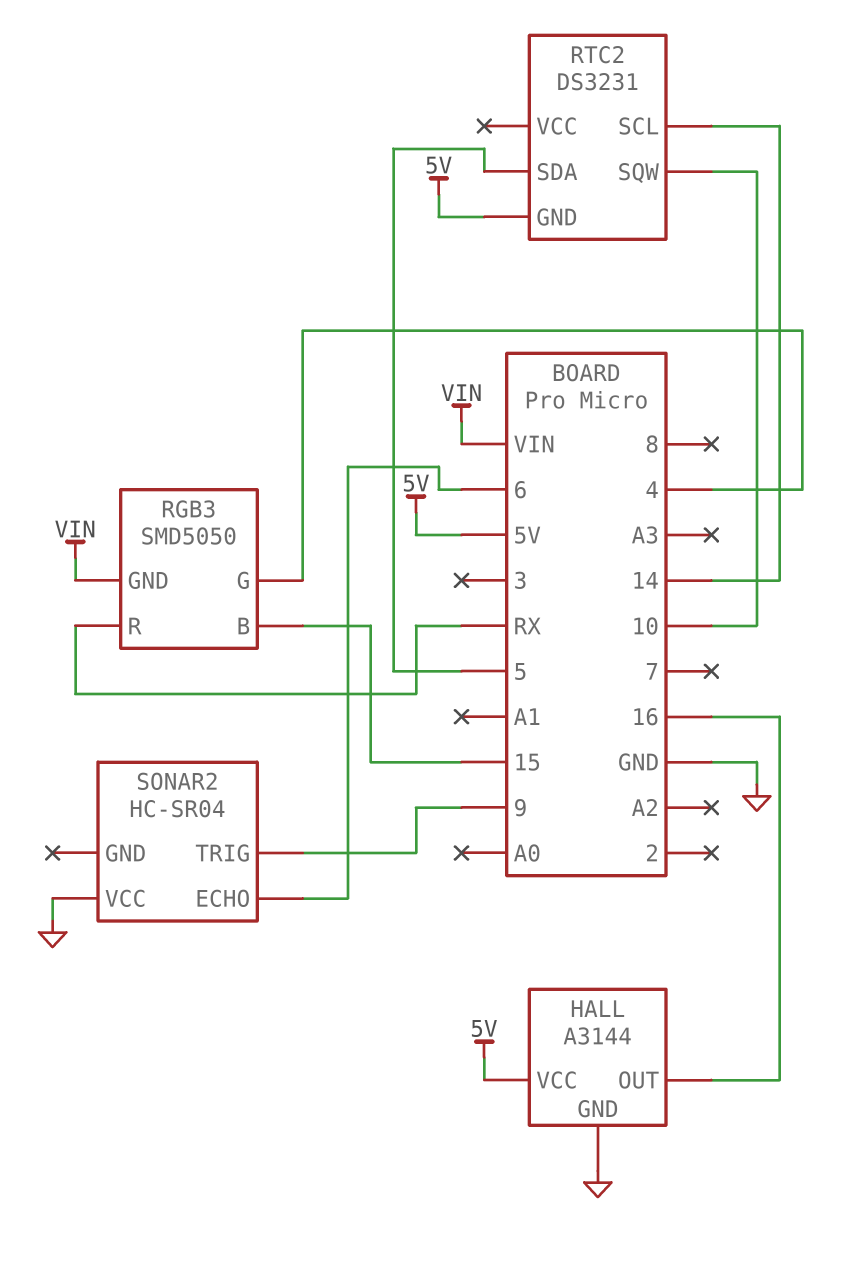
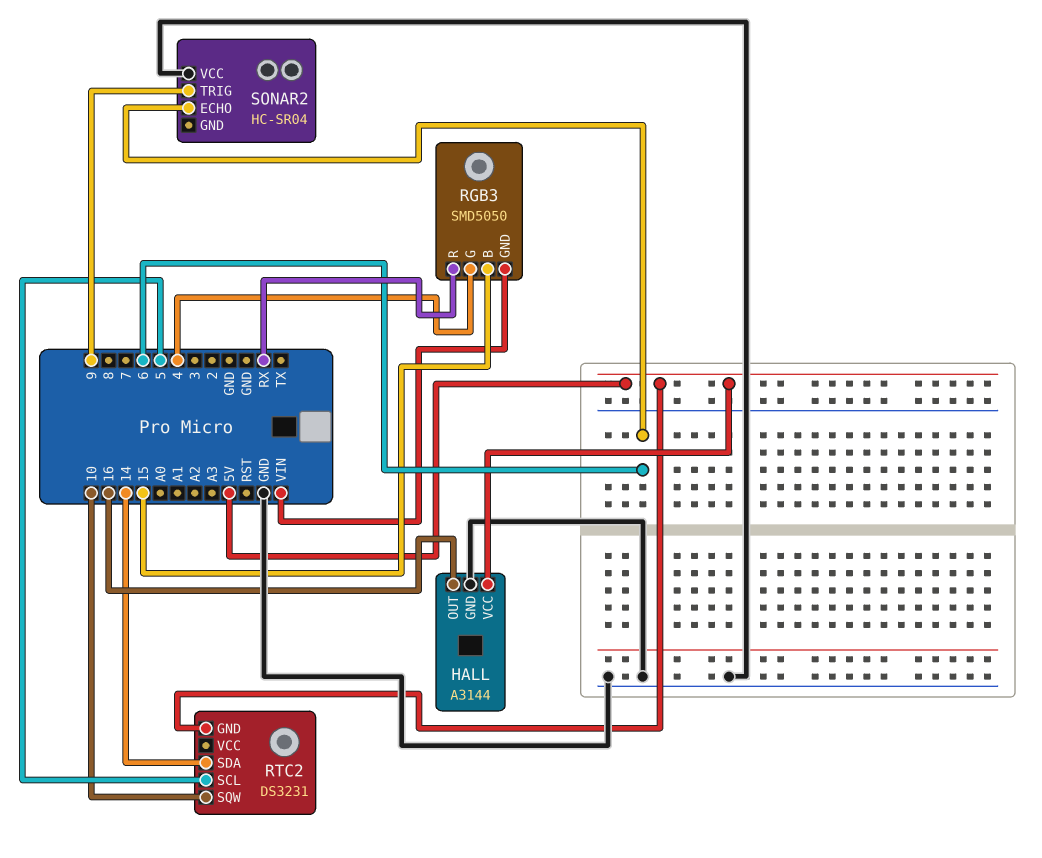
RTC2 pin SCL: 14 -> 5
RTC2 pin SDA: 5 -> 14

